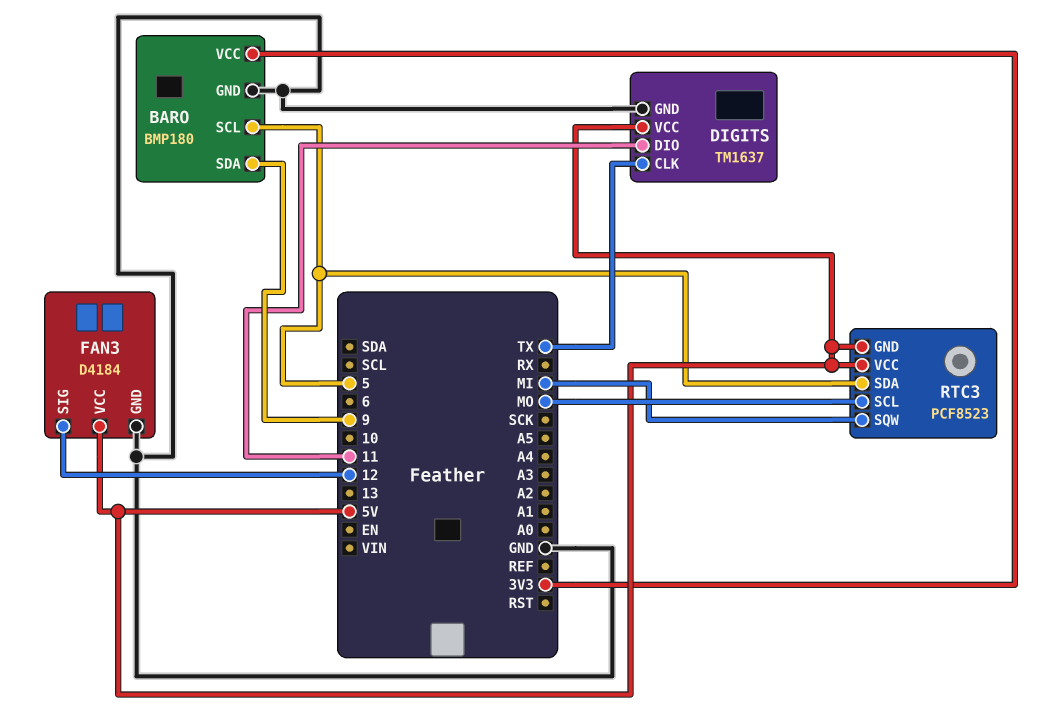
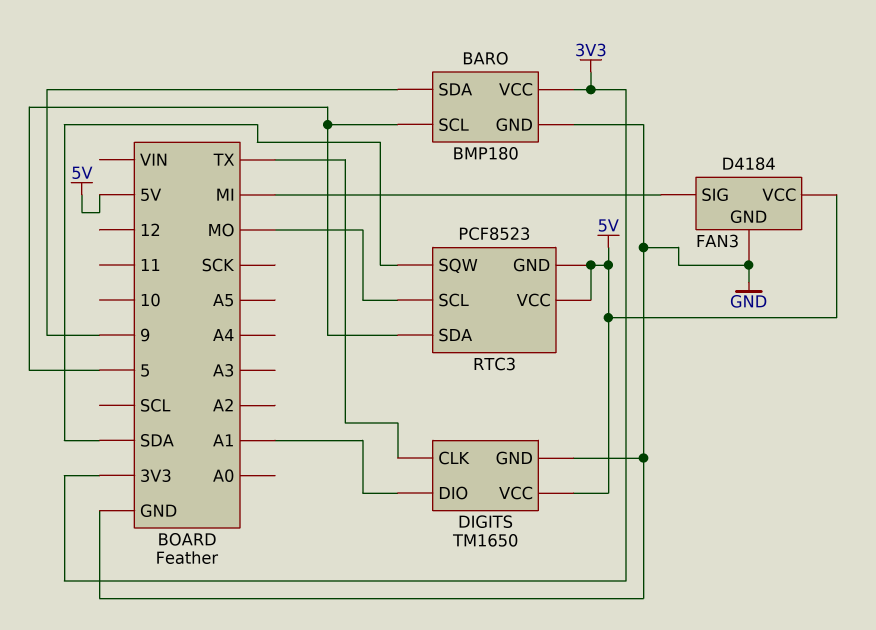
DIGITS: TM1637 -> TM1650
DIGITS pin DIO: 11 -> A1
FAN3 pin SIG: 12 -> MI
RTC3 pin SQW: MI -> SDA

